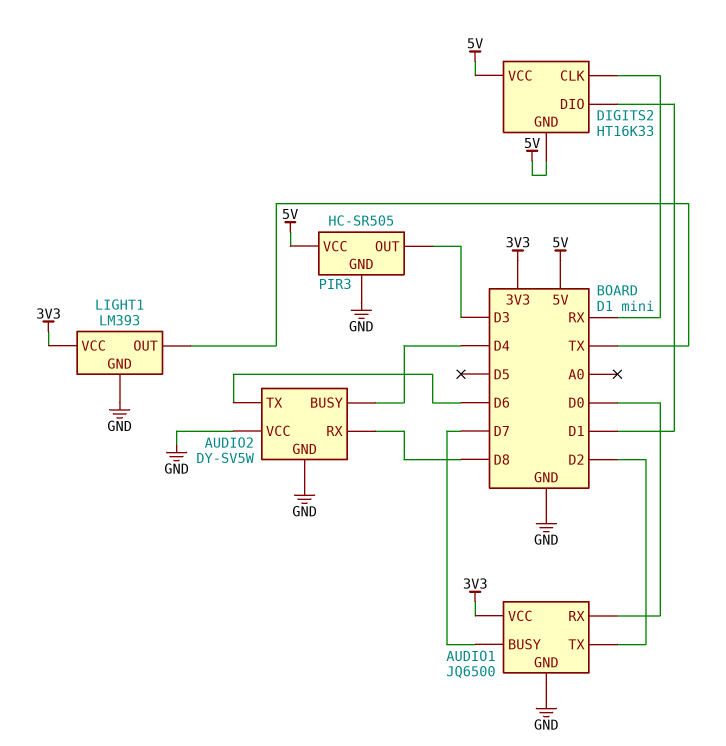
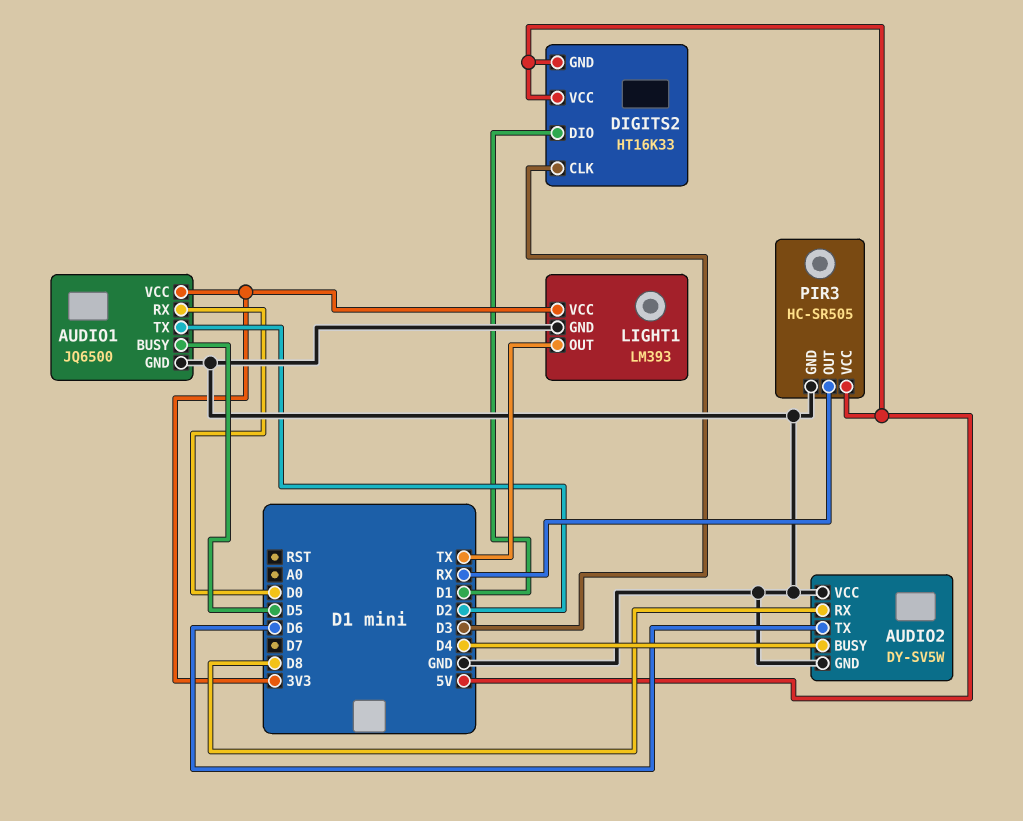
AUDIO1 pin BUSY: D7 -> D5
DIGITS2 pin CLK: RX -> D3
PIR3 pin OUT: D3 -> RX

